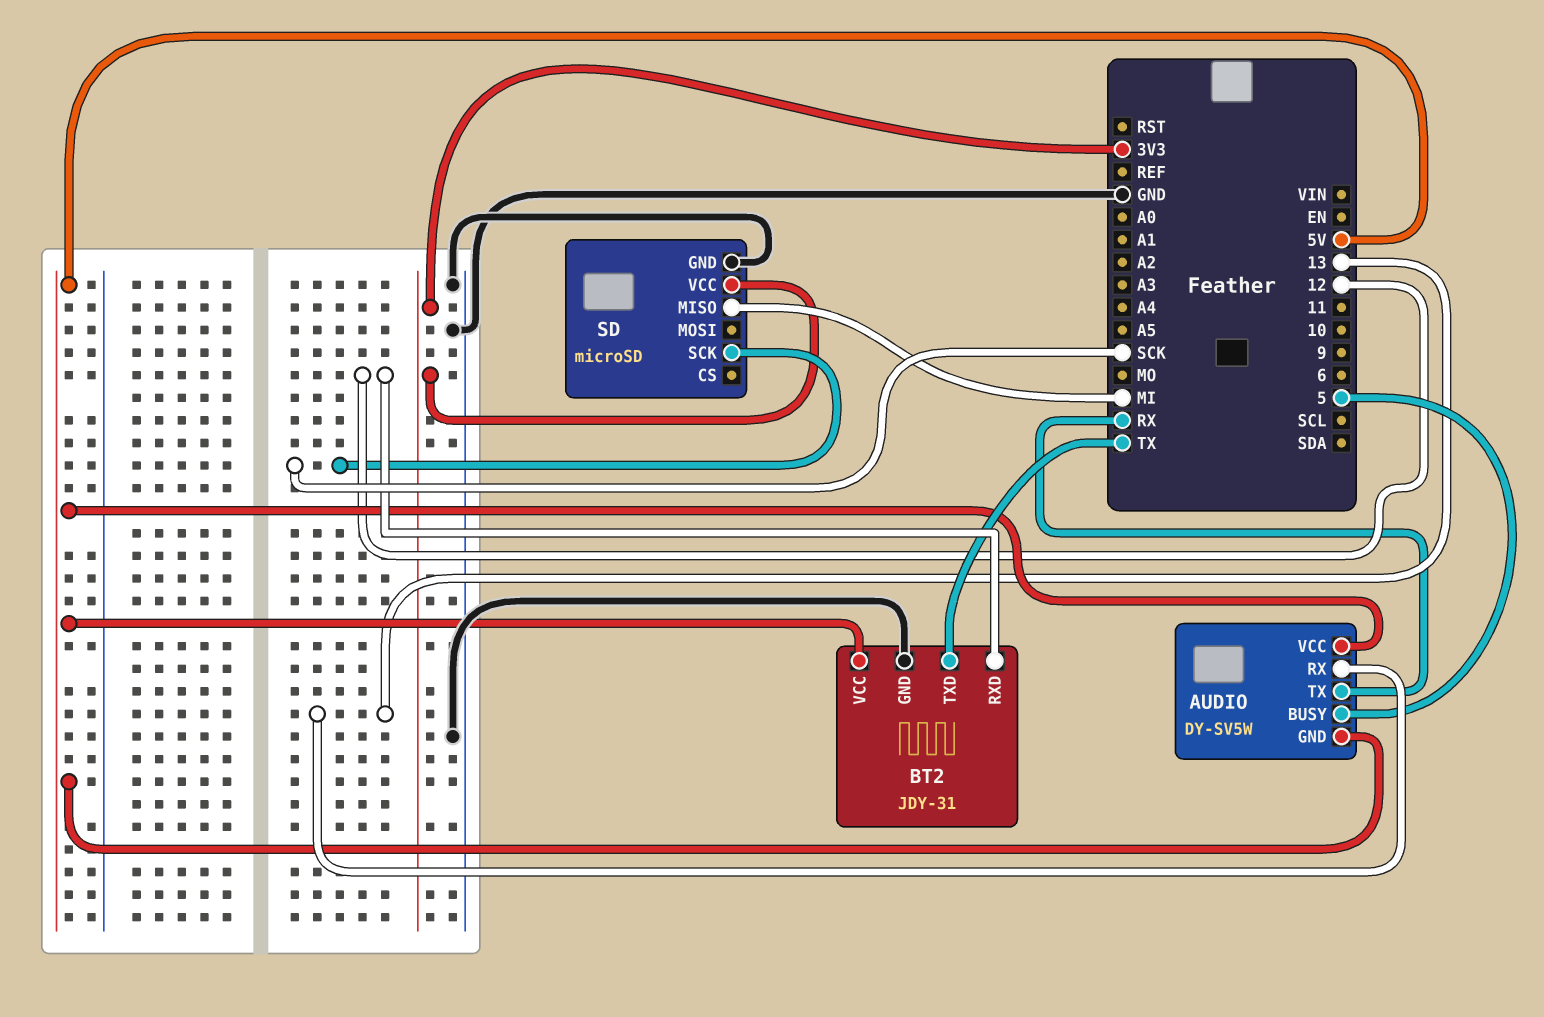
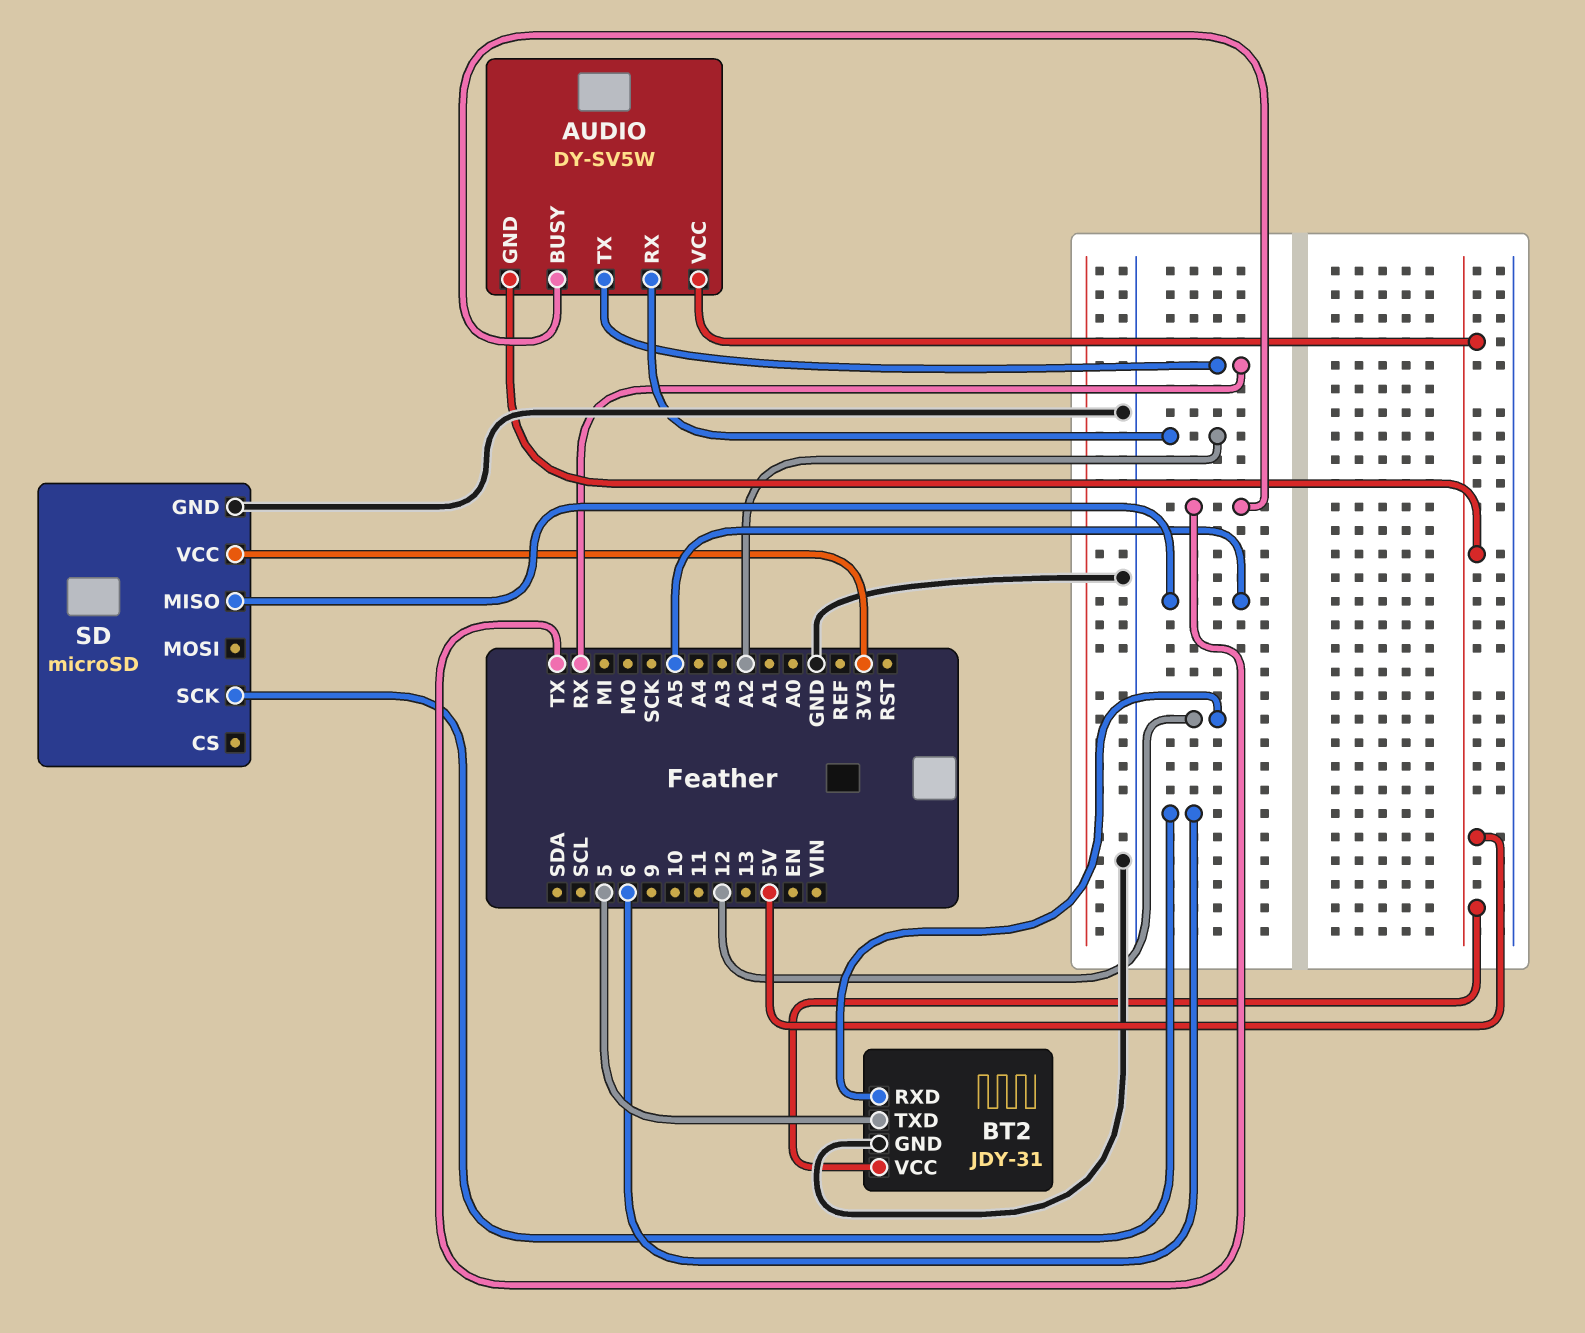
AUDIO pin BUSY: 5 -> TX
AUDIO pin RX: 13 -> A2
BT2 pin TXD: TX -> 5
SD pin MISO: MI -> A5
SD pin SCK: SCK -> 6

